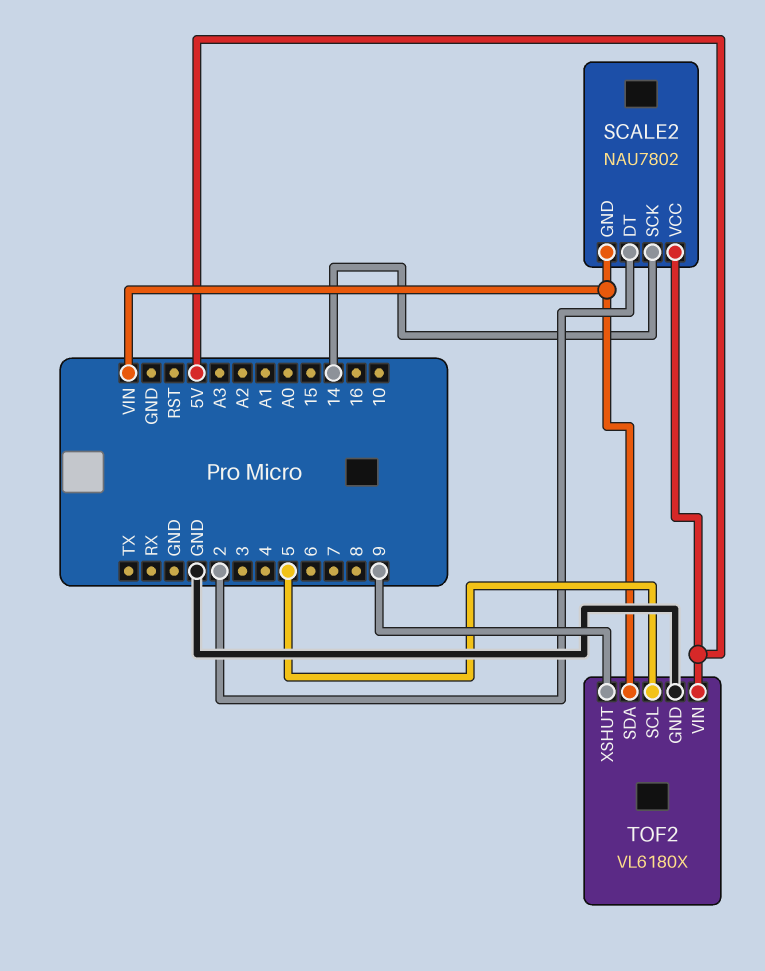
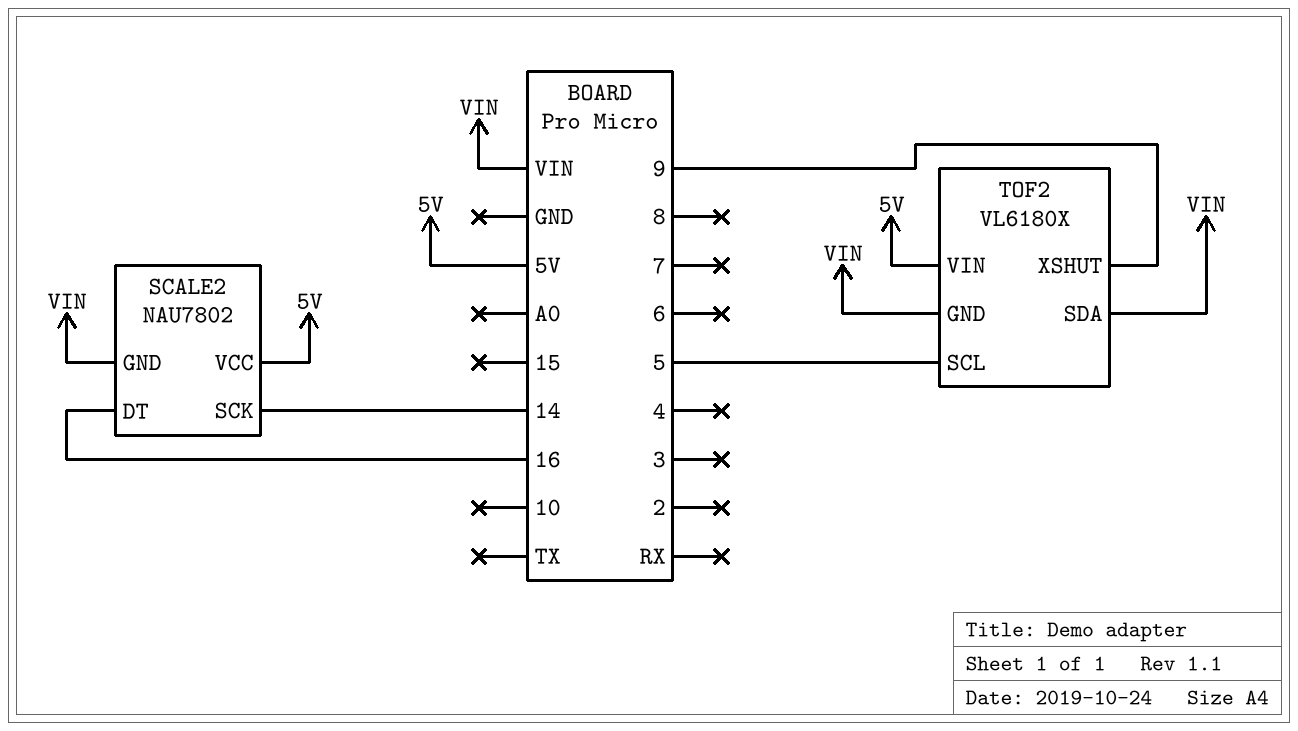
SCALE2 pin DT: 2 -> 16
TOF2 pin GND: GND -> VIN

